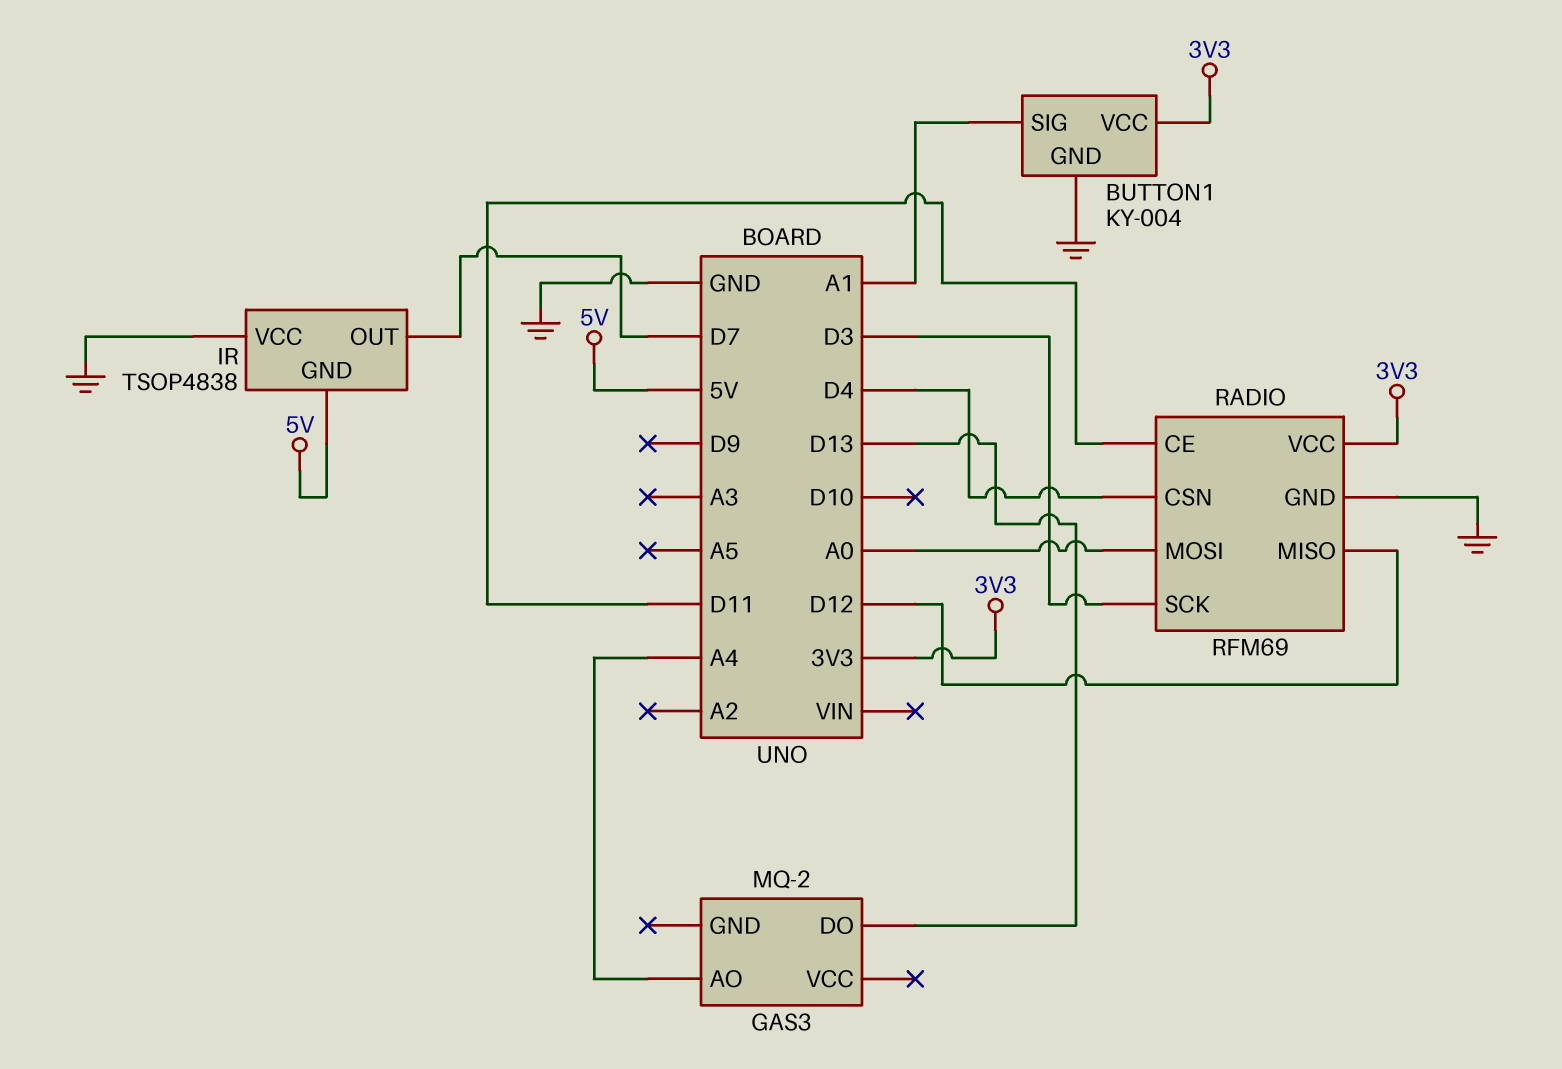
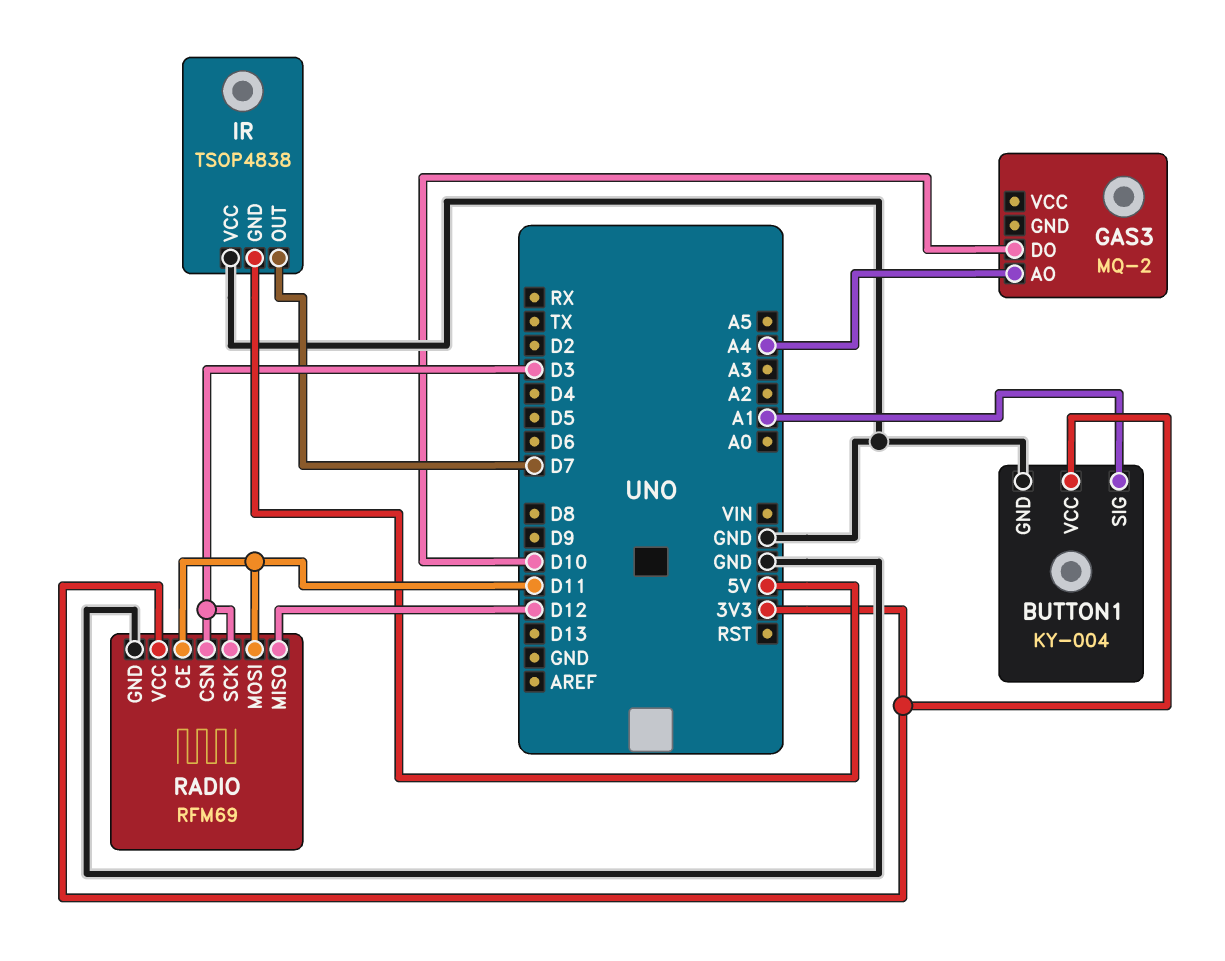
GAS3 pin DO: D13 -> D10
RADIO pin CSN: D4 -> D3
RADIO pin MOSI: A0 -> D11

